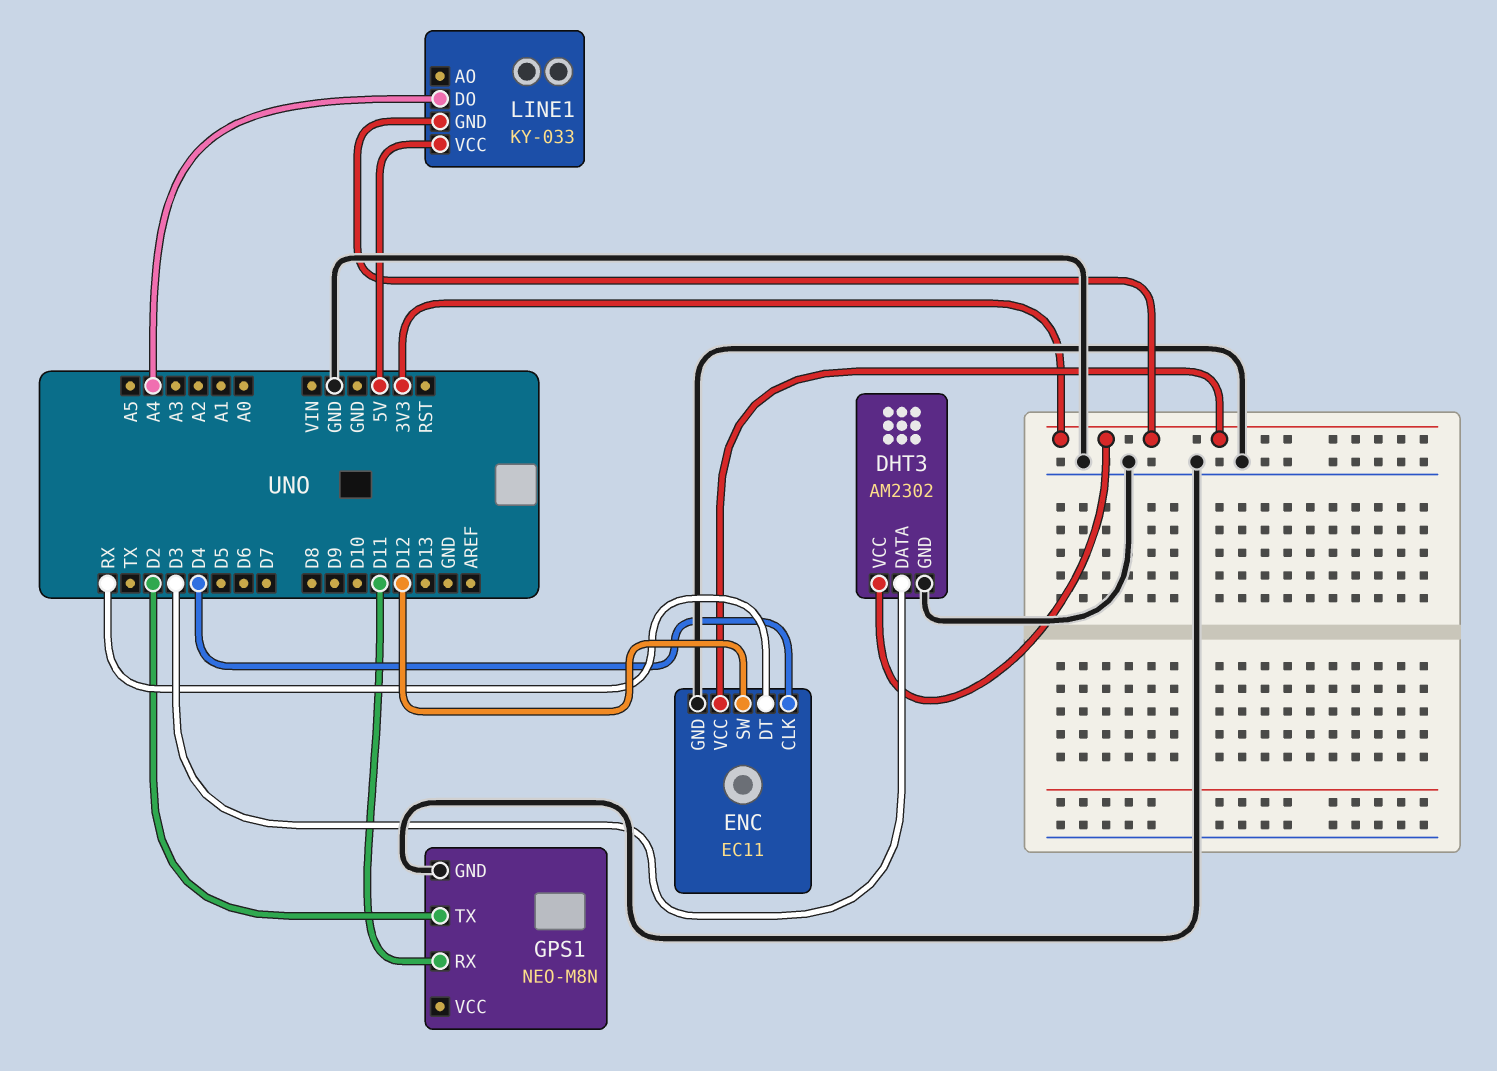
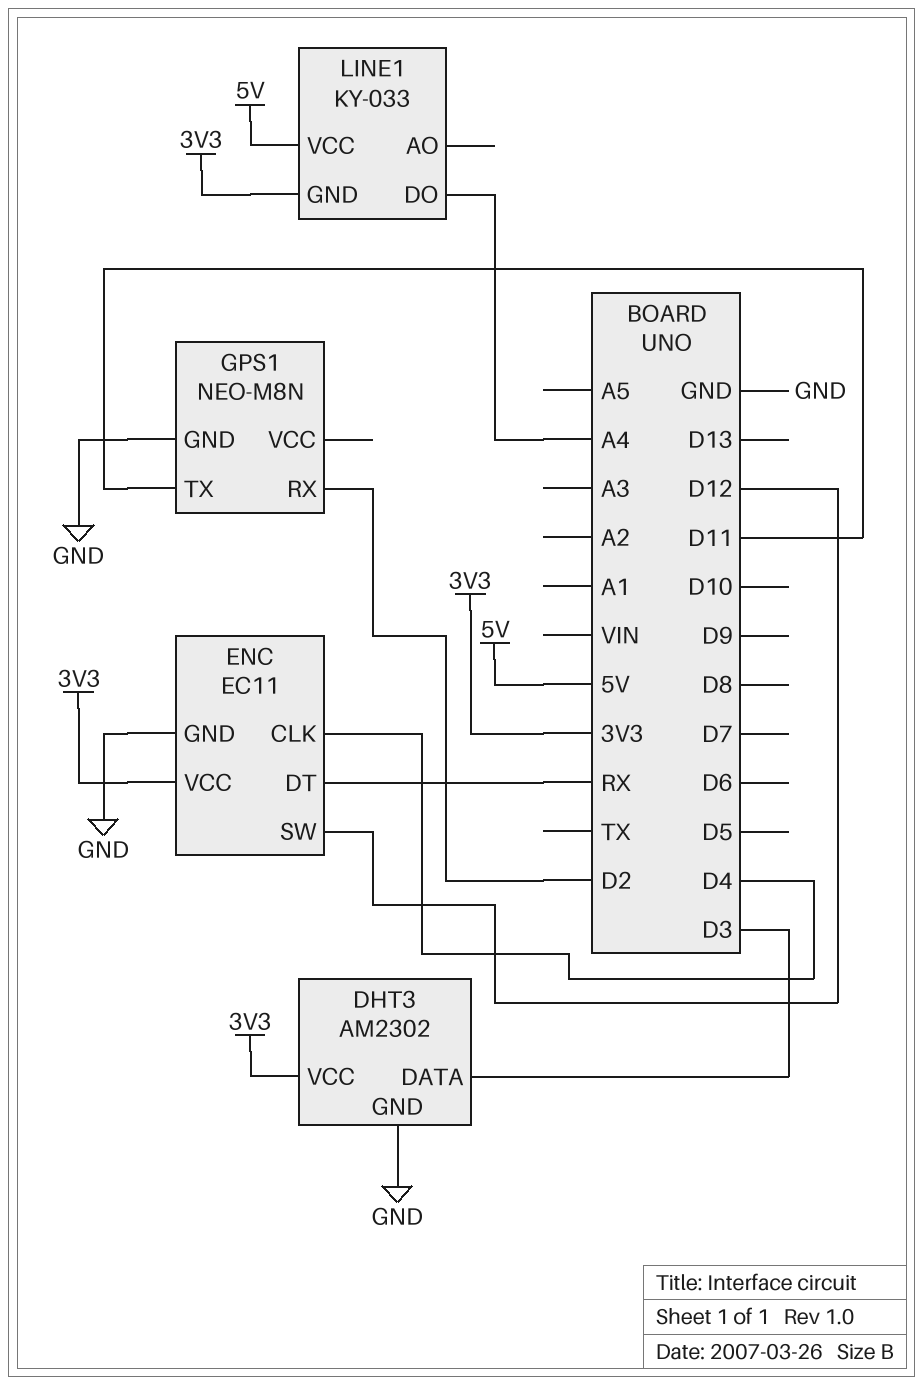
GPS1 pin RX: D11 -> D2
GPS1 pin TX: D2 -> D11

